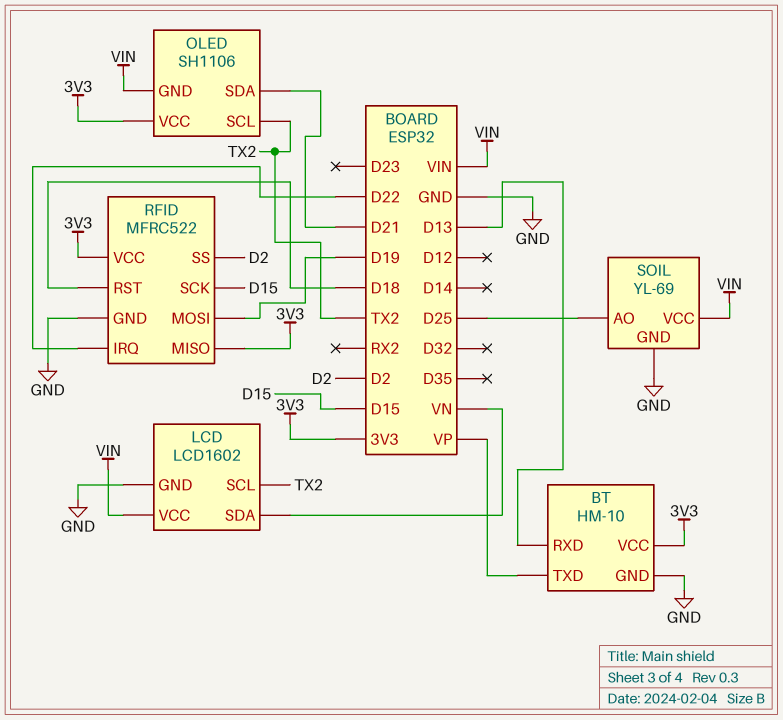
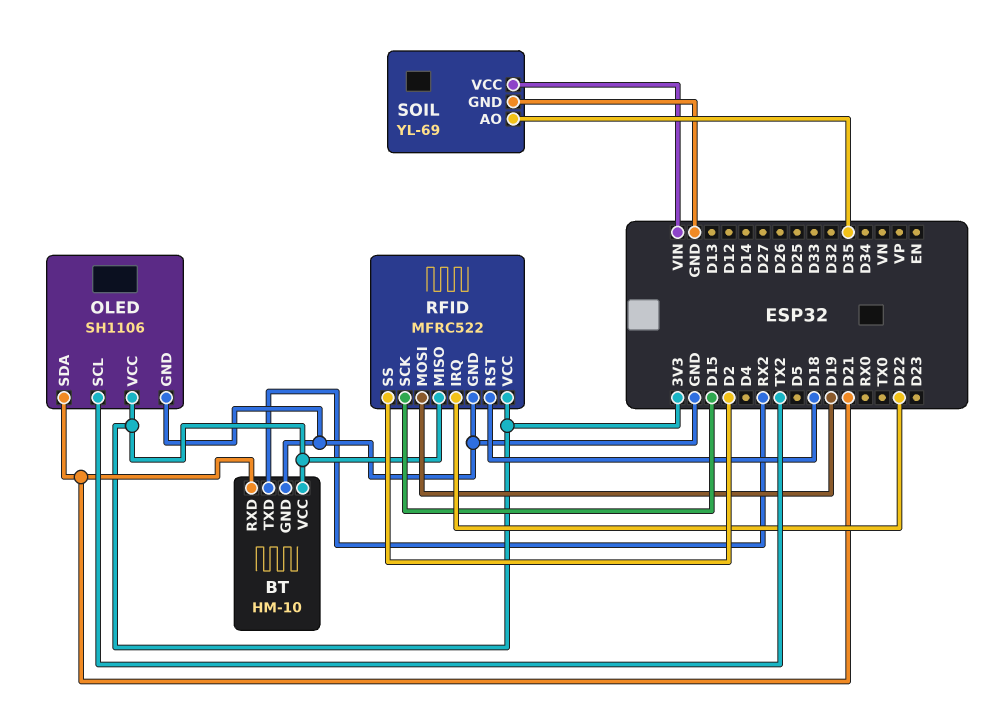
BT pin RXD: D13 -> D21
BT pin TXD: VP -> RX2
LCD: LCD1602 -> none
LCD pin GND: GND -> none
LCD pin SCL: TX2 -> none
LCD pin SDA: VN -> none
LCD pin VCC: VIN -> none
OLED pin GND: VIN -> GND
SOIL pin AO: D25 -> D35

